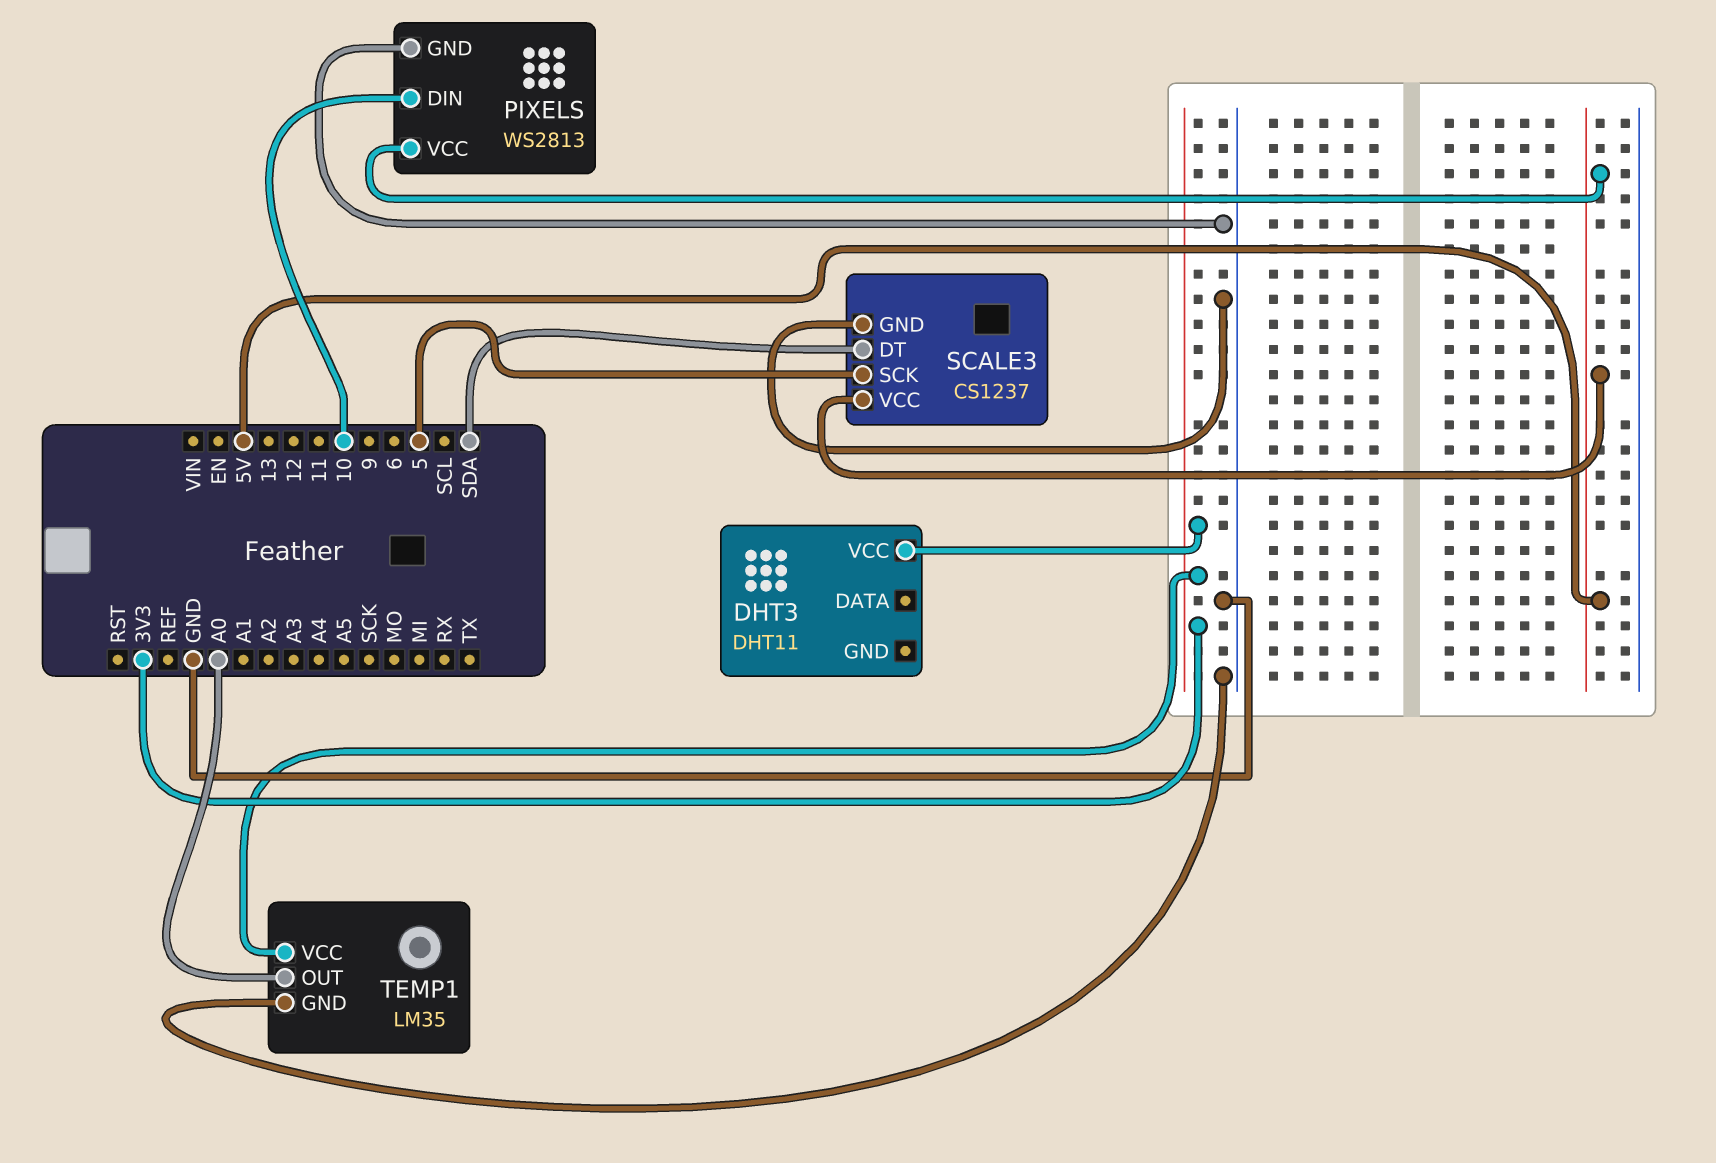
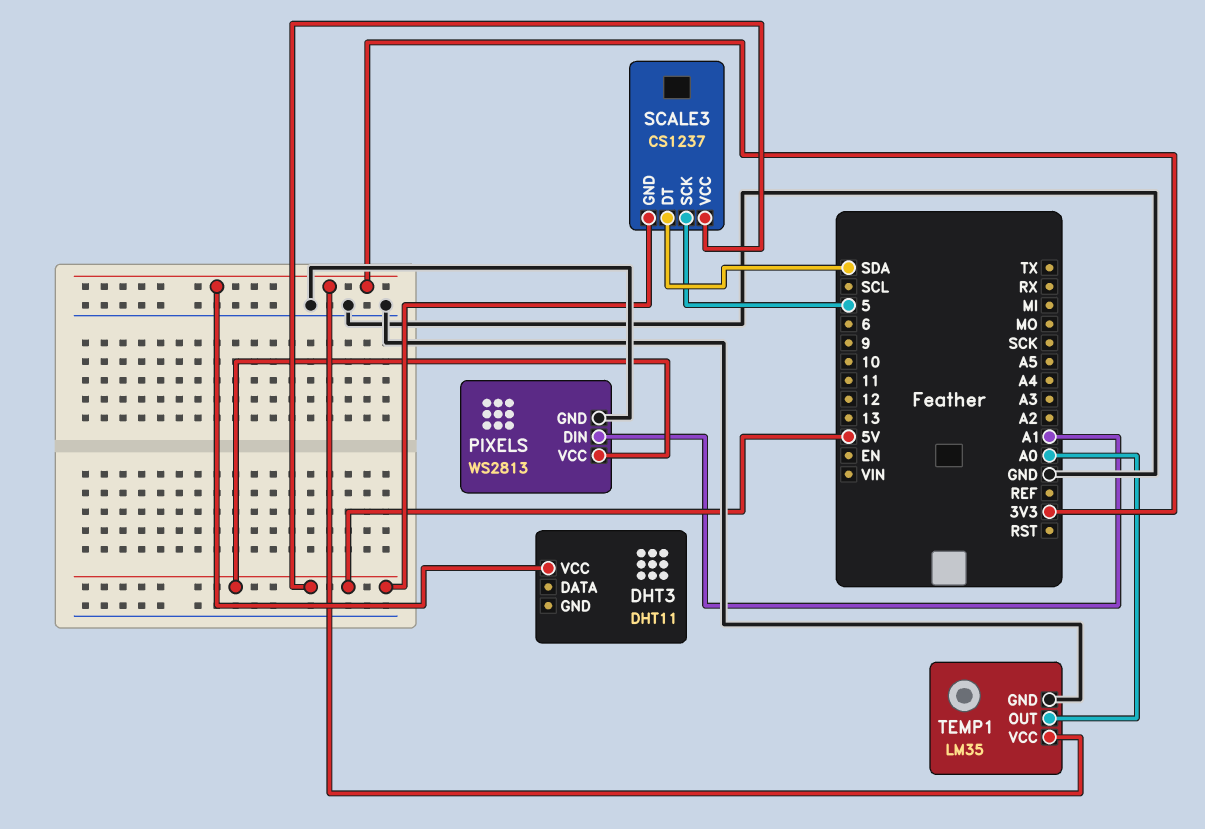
PIXELS pin DIN: 10 -> A1
SCALE3 pin GND: GND -> 5V

